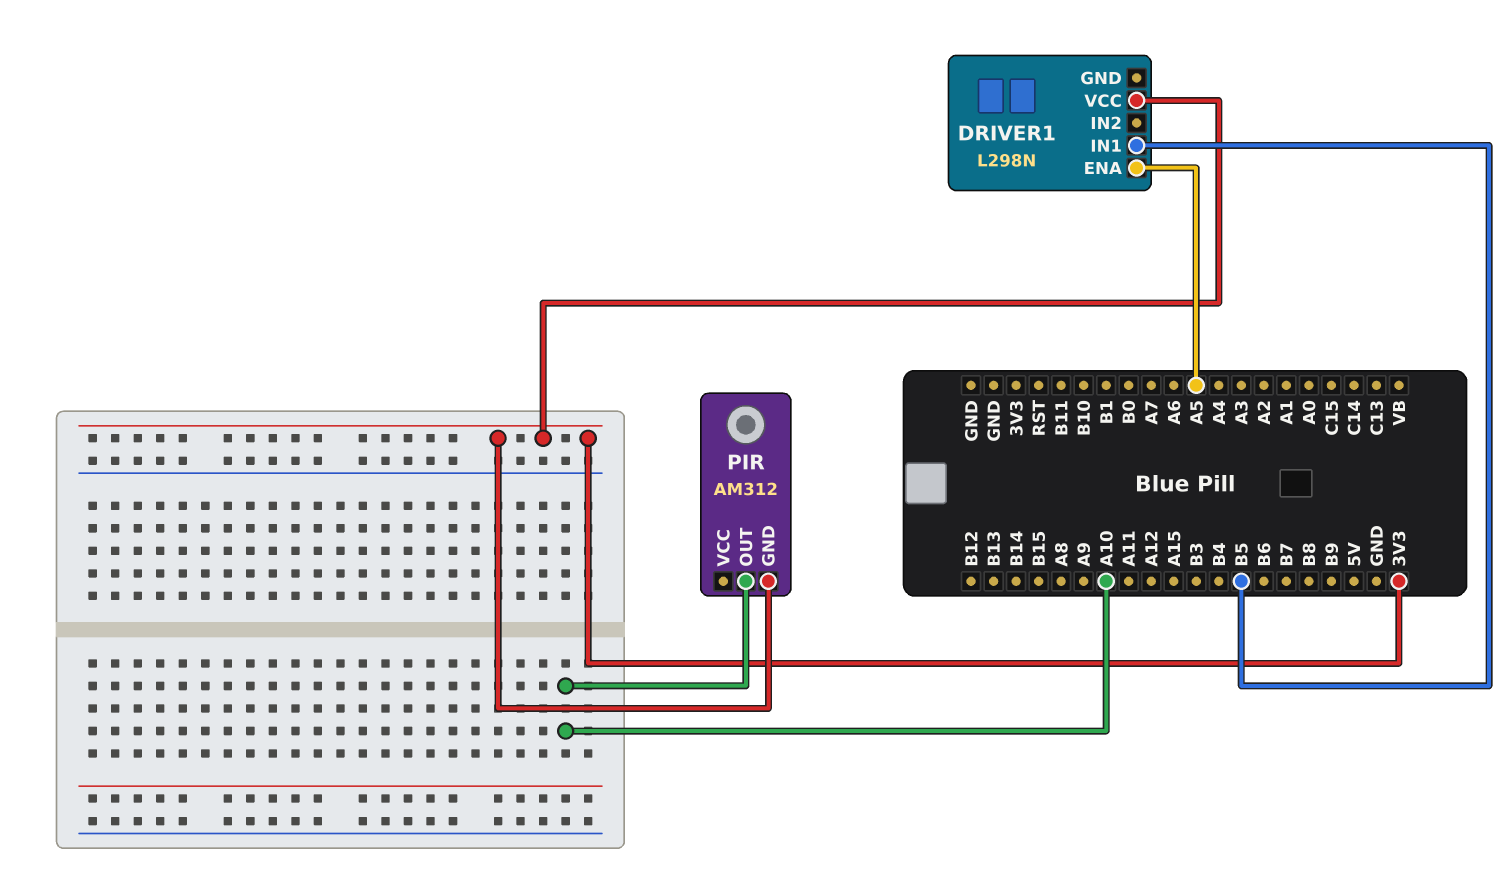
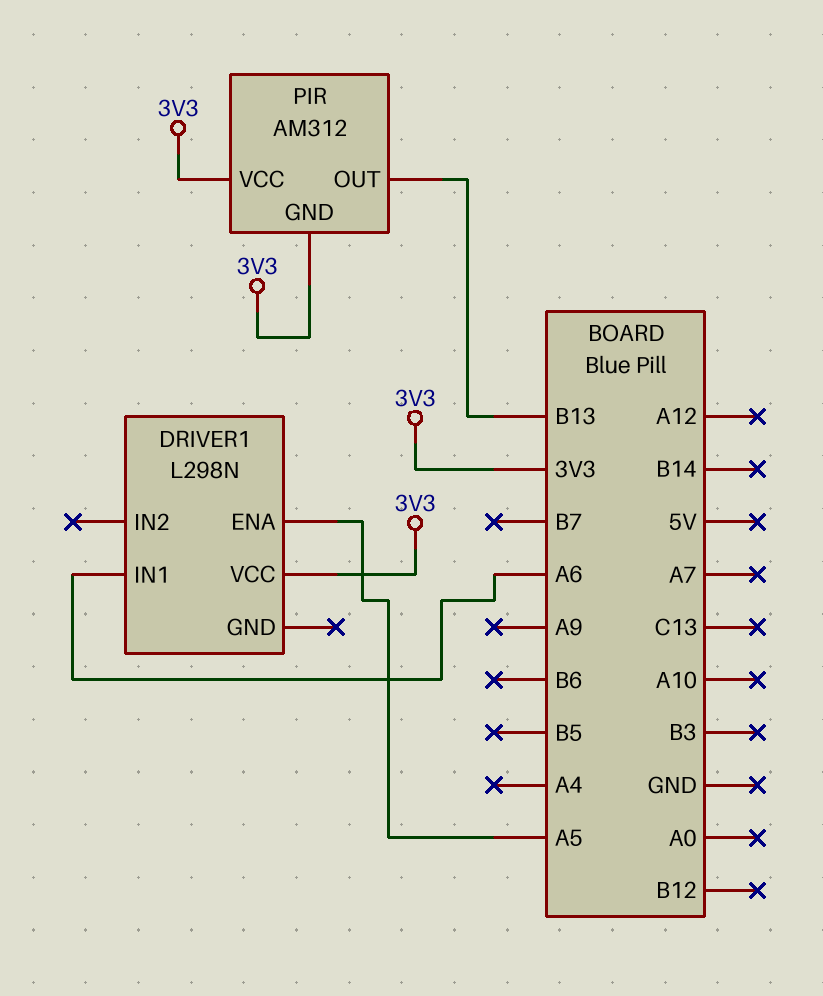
DRIVER1 pin IN1: B5 -> A6
PIR pin OUT: A10 -> B13
PIR pin VCC: none -> 3V3

